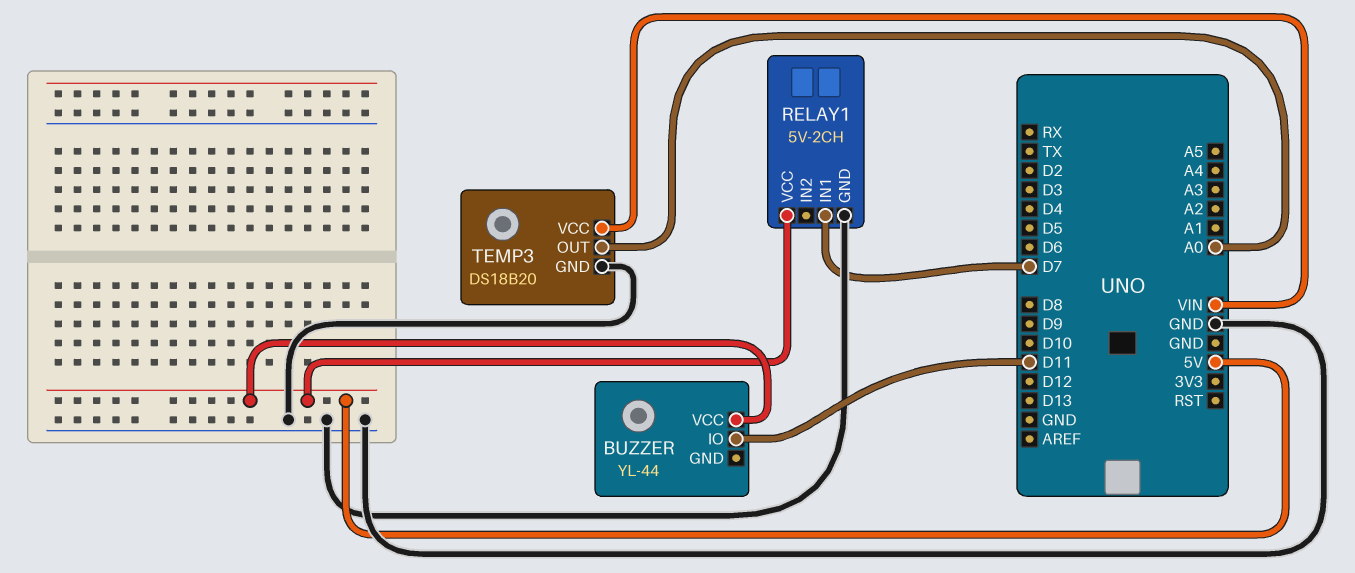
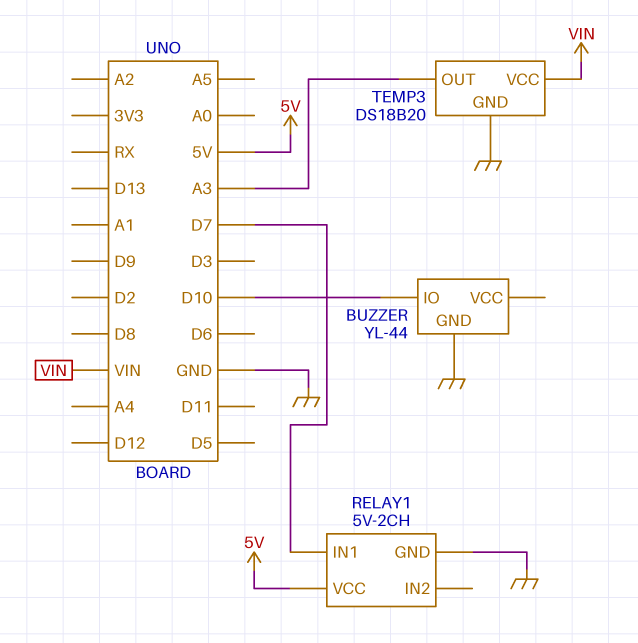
BUZZER pin GND: none -> GND
BUZZER pin IO: D11 -> D10
BUZZER pin VCC: 5V -> none
TEMP3 pin OUT: A0 -> A3

